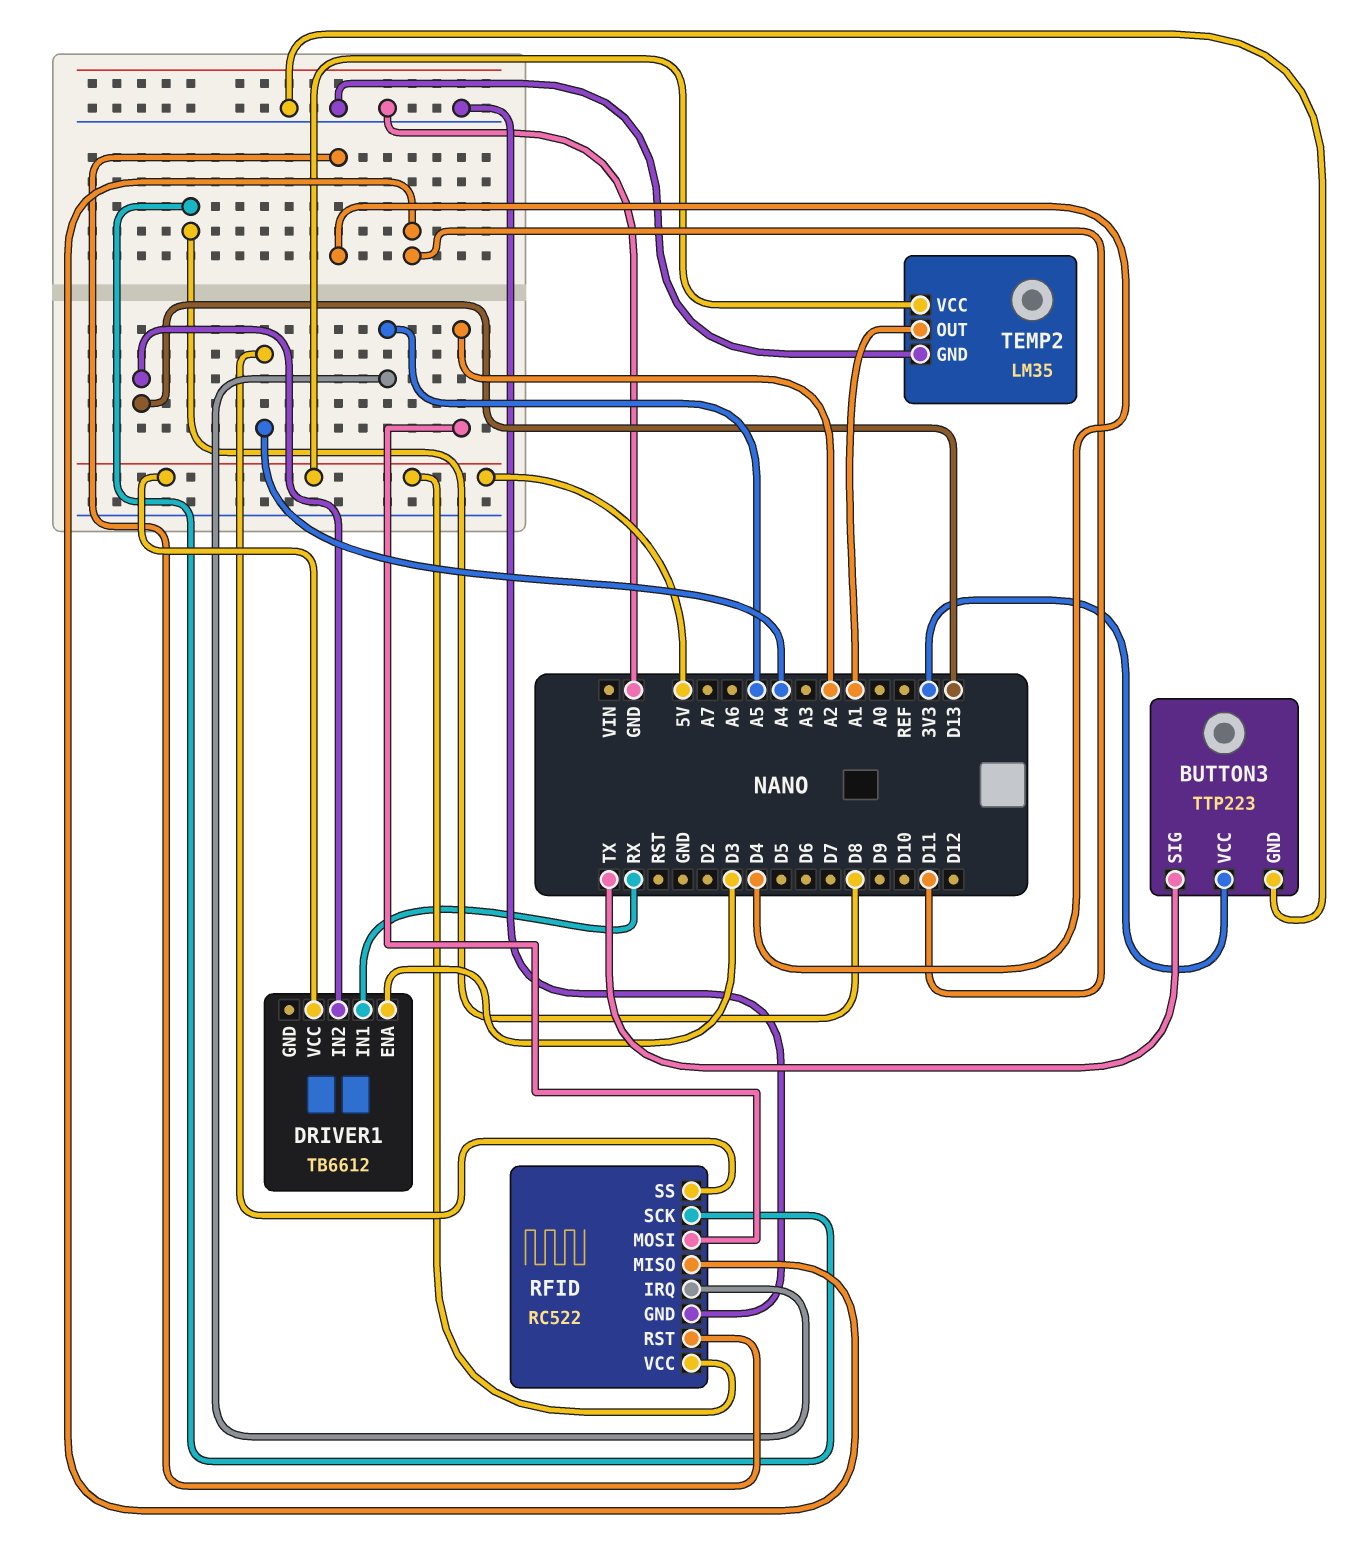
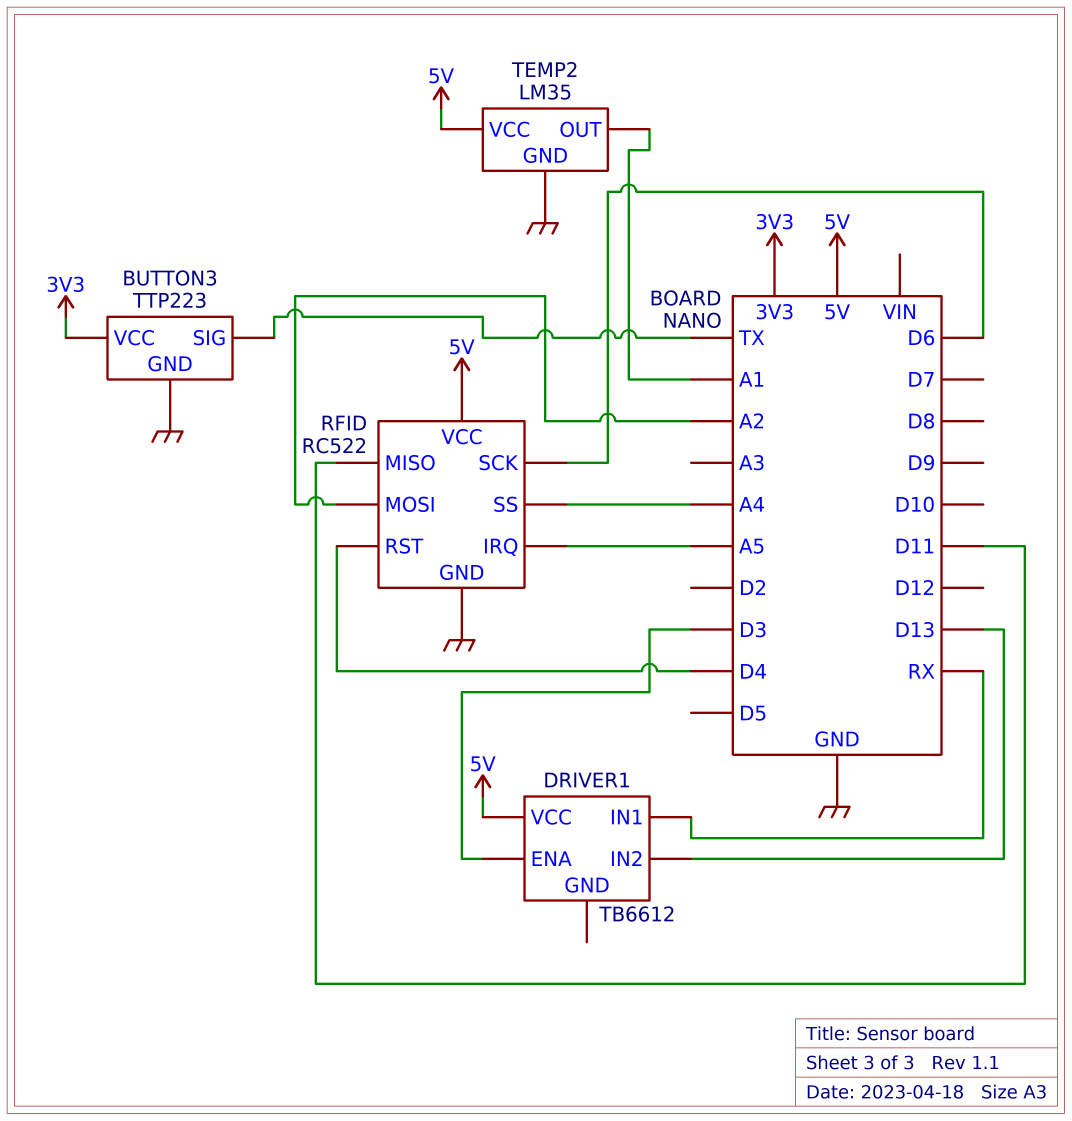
RFID pin SCK: D8 -> D6

